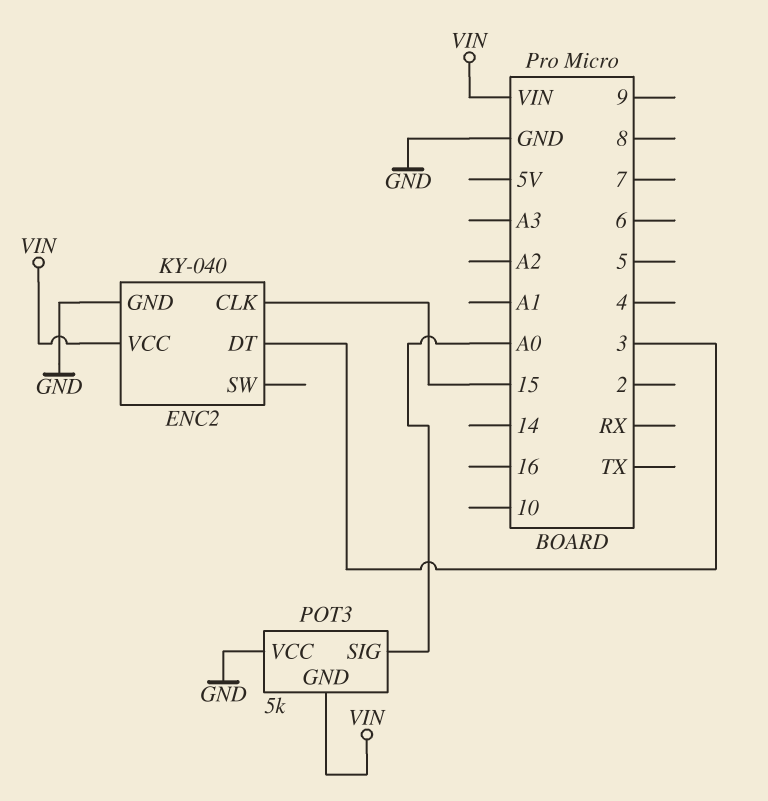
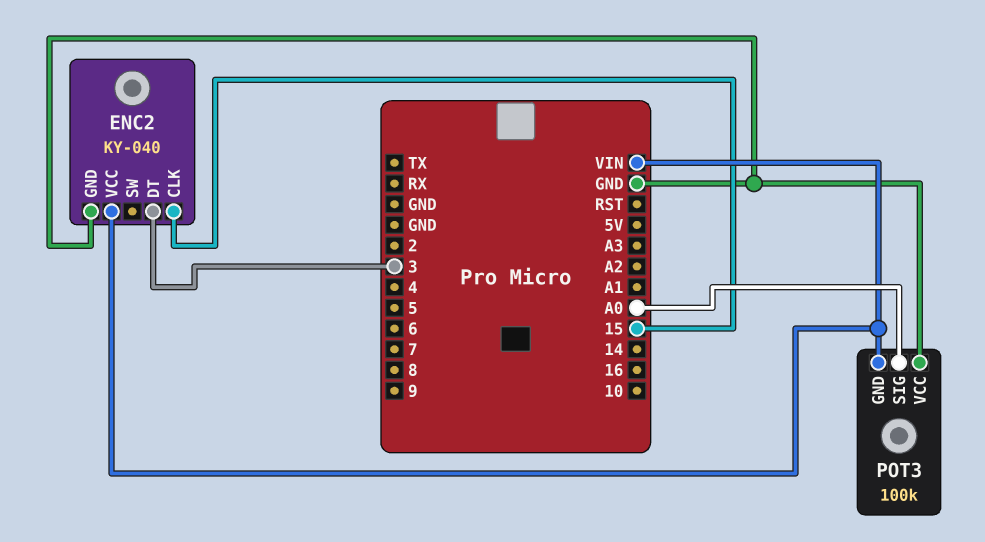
POT3: 5k -> 100k

